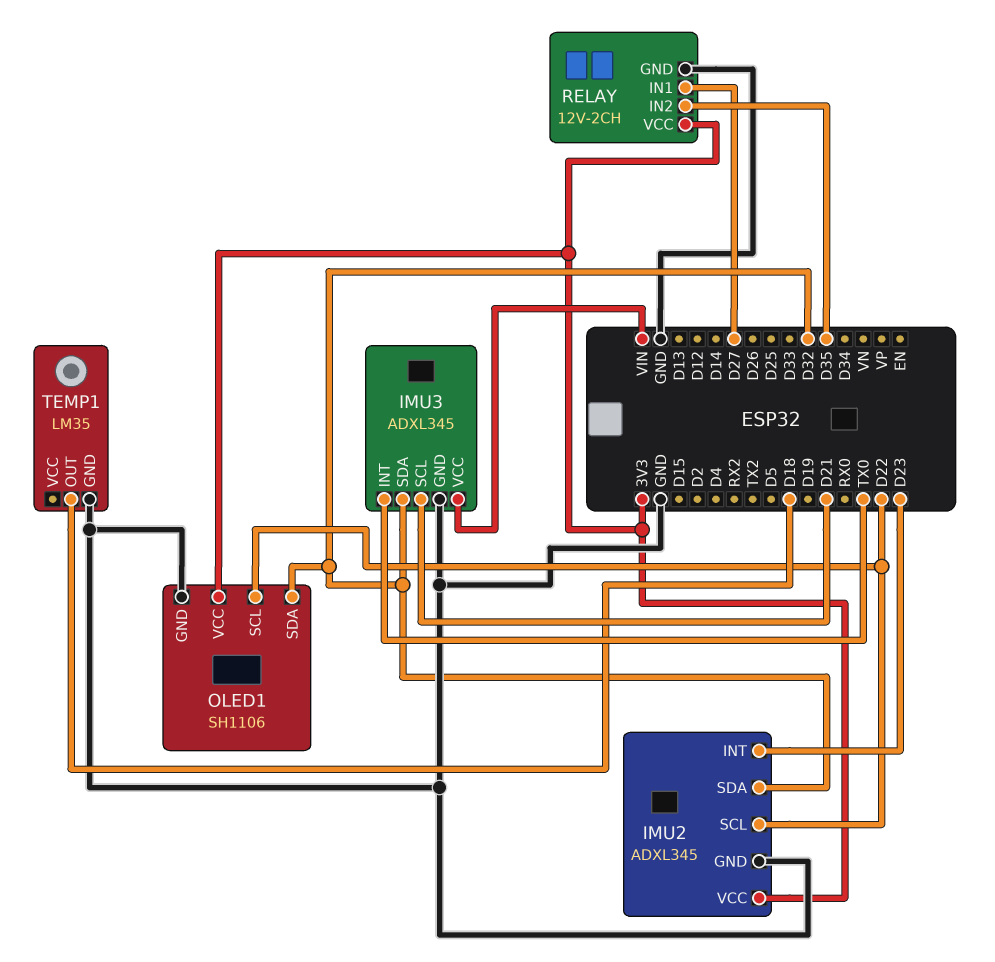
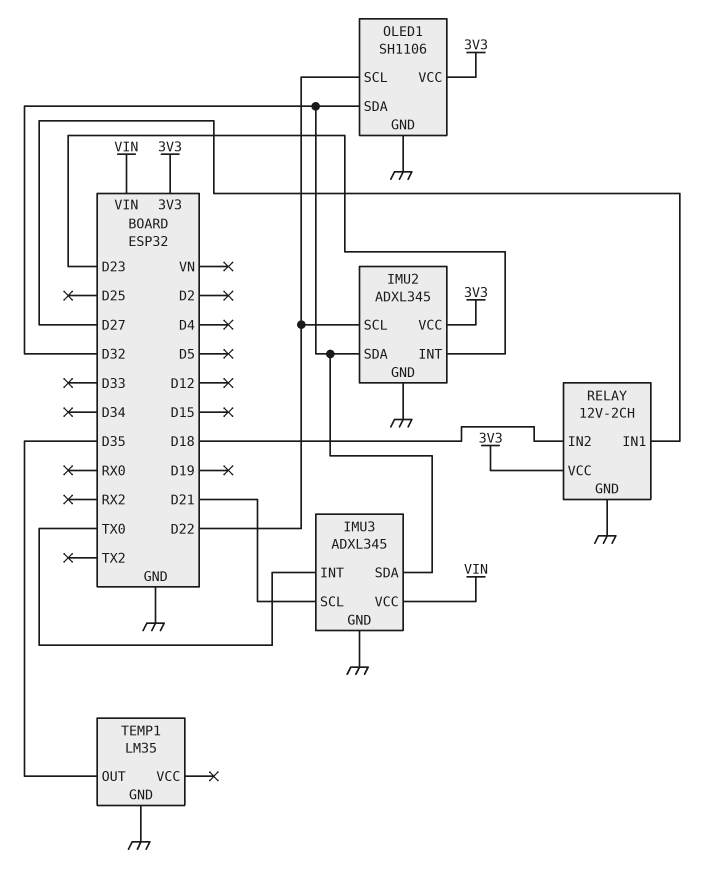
RELAY pin IN2: D35 -> D18
TEMP1 pin OUT: D18 -> D35

